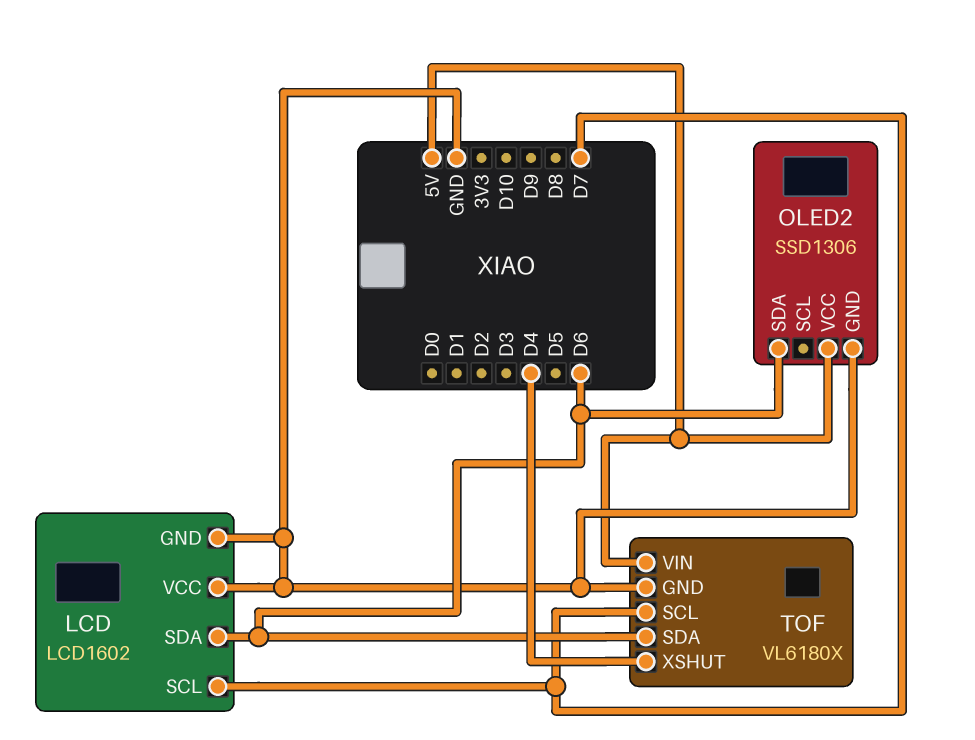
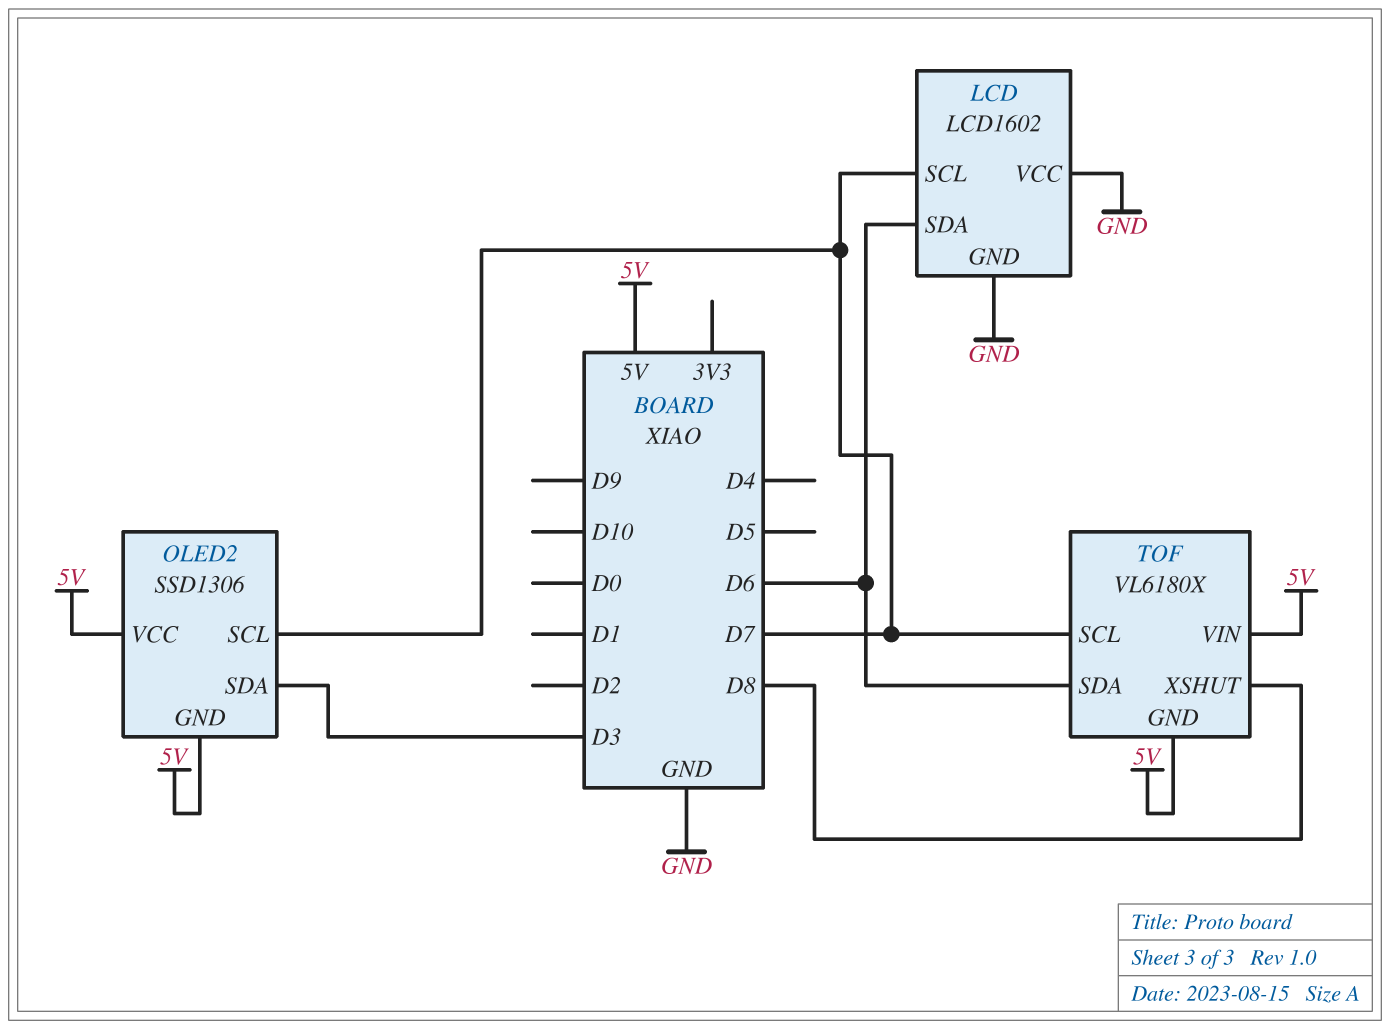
OLED2 pin GND: GND -> 5V
OLED2 pin SCL: none -> D7
OLED2 pin SDA: D6 -> D3
TOF pin GND: GND -> 5V
TOF pin XSHUT: D4 -> D8

